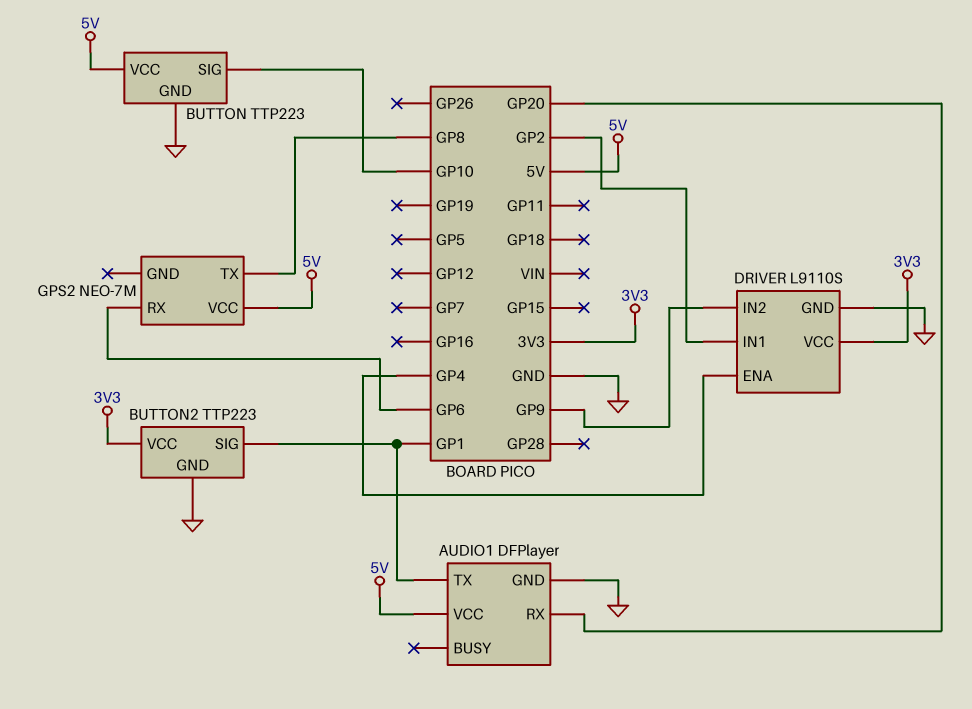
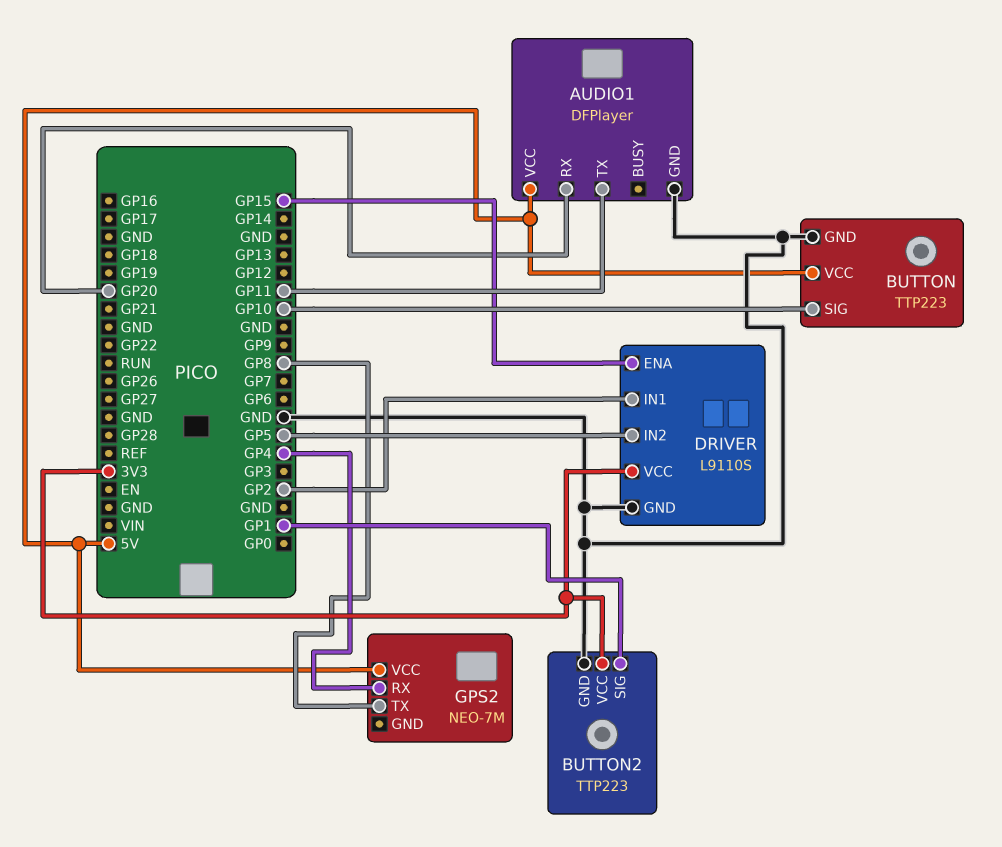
AUDIO1 pin TX: GP1 -> GP11
DRIVER pin ENA: GP4 -> GP15
DRIVER pin IN2: GP9 -> GP5
GPS2 pin RX: GP6 -> GP4

